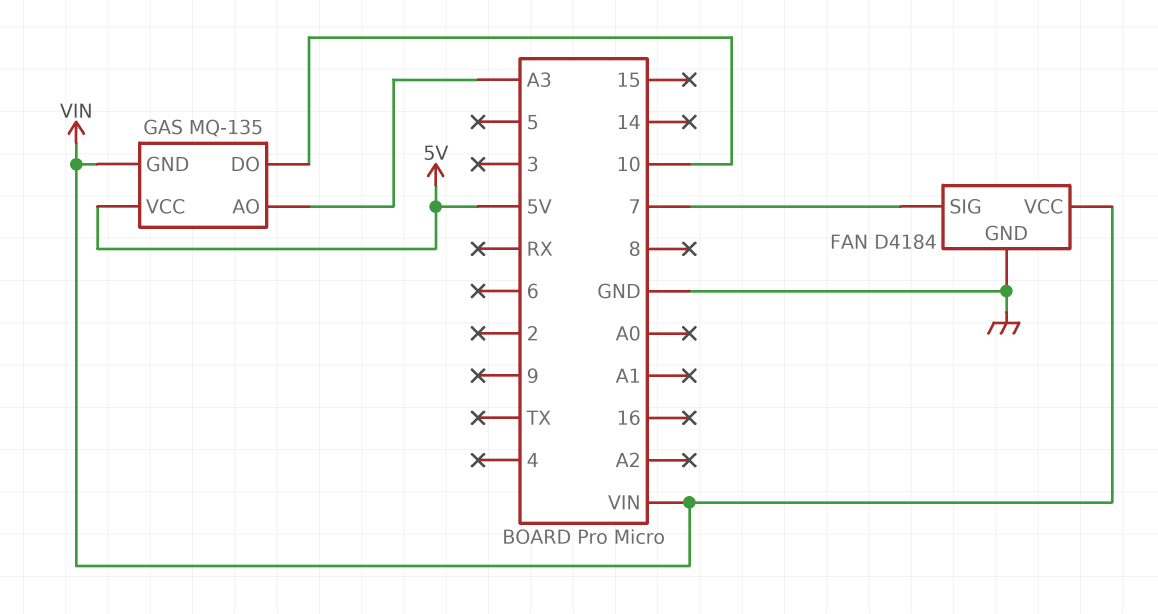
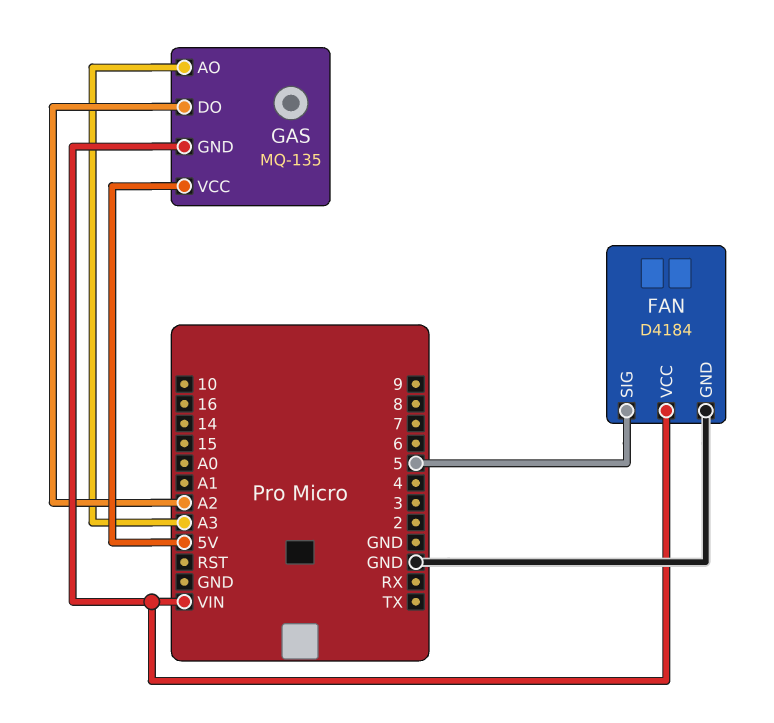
FAN pin SIG: 7 -> 5
GAS pin DO: 10 -> A2

